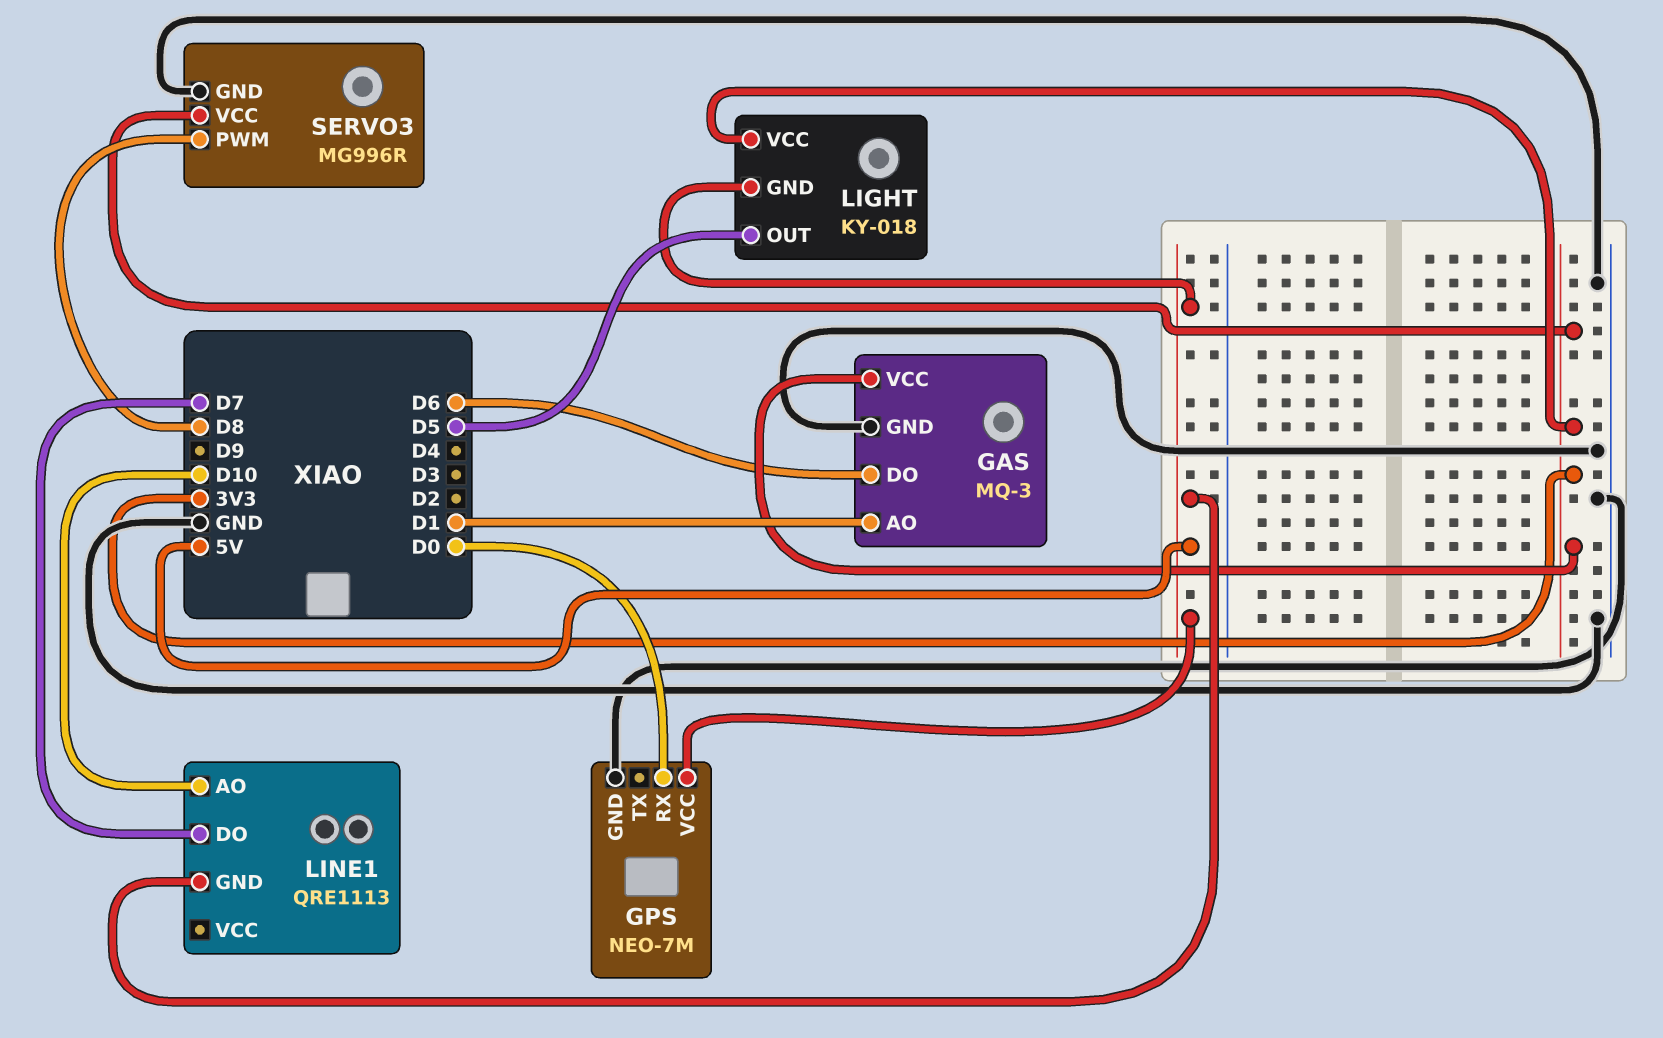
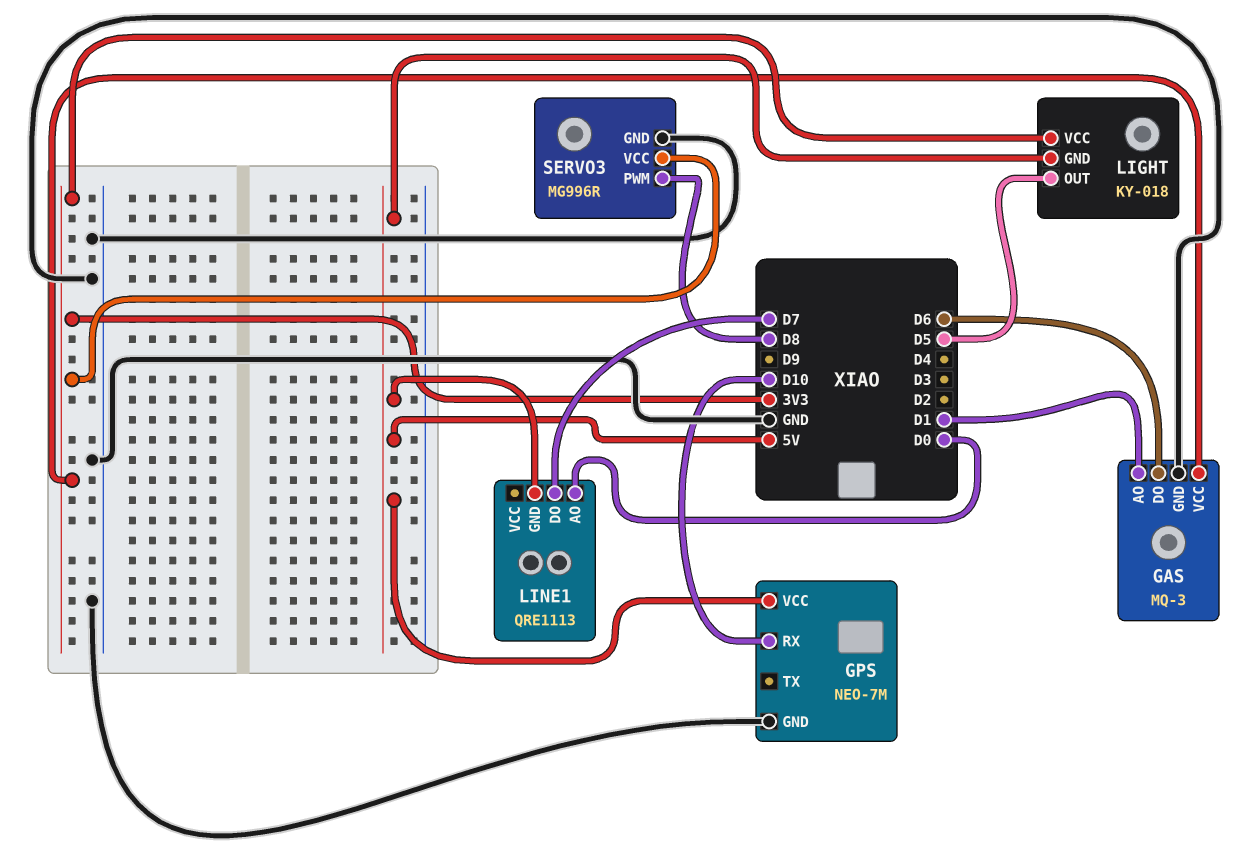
GPS pin RX: D0 -> D10
LINE1 pin AO: D10 -> D0

